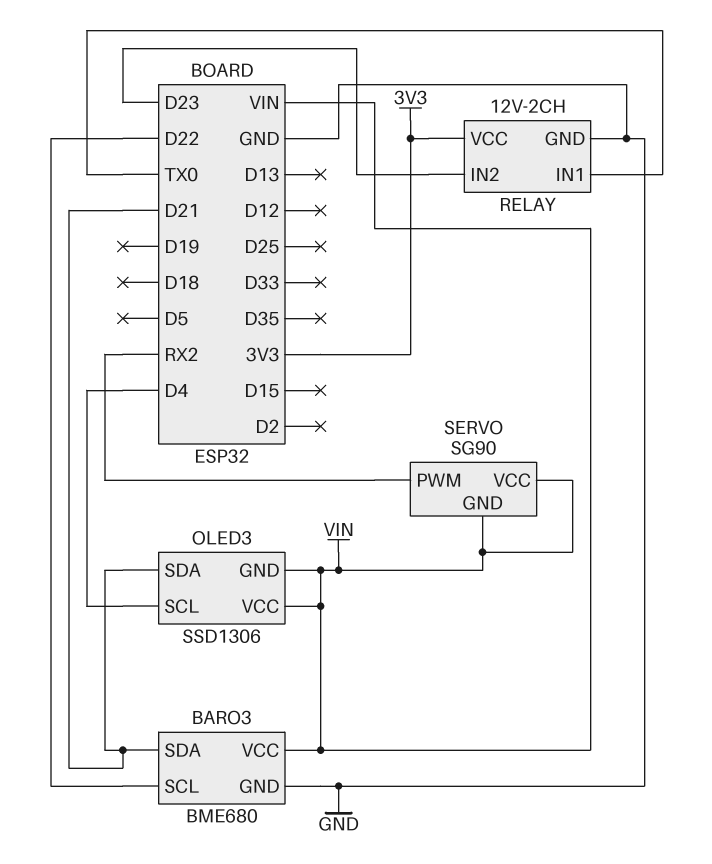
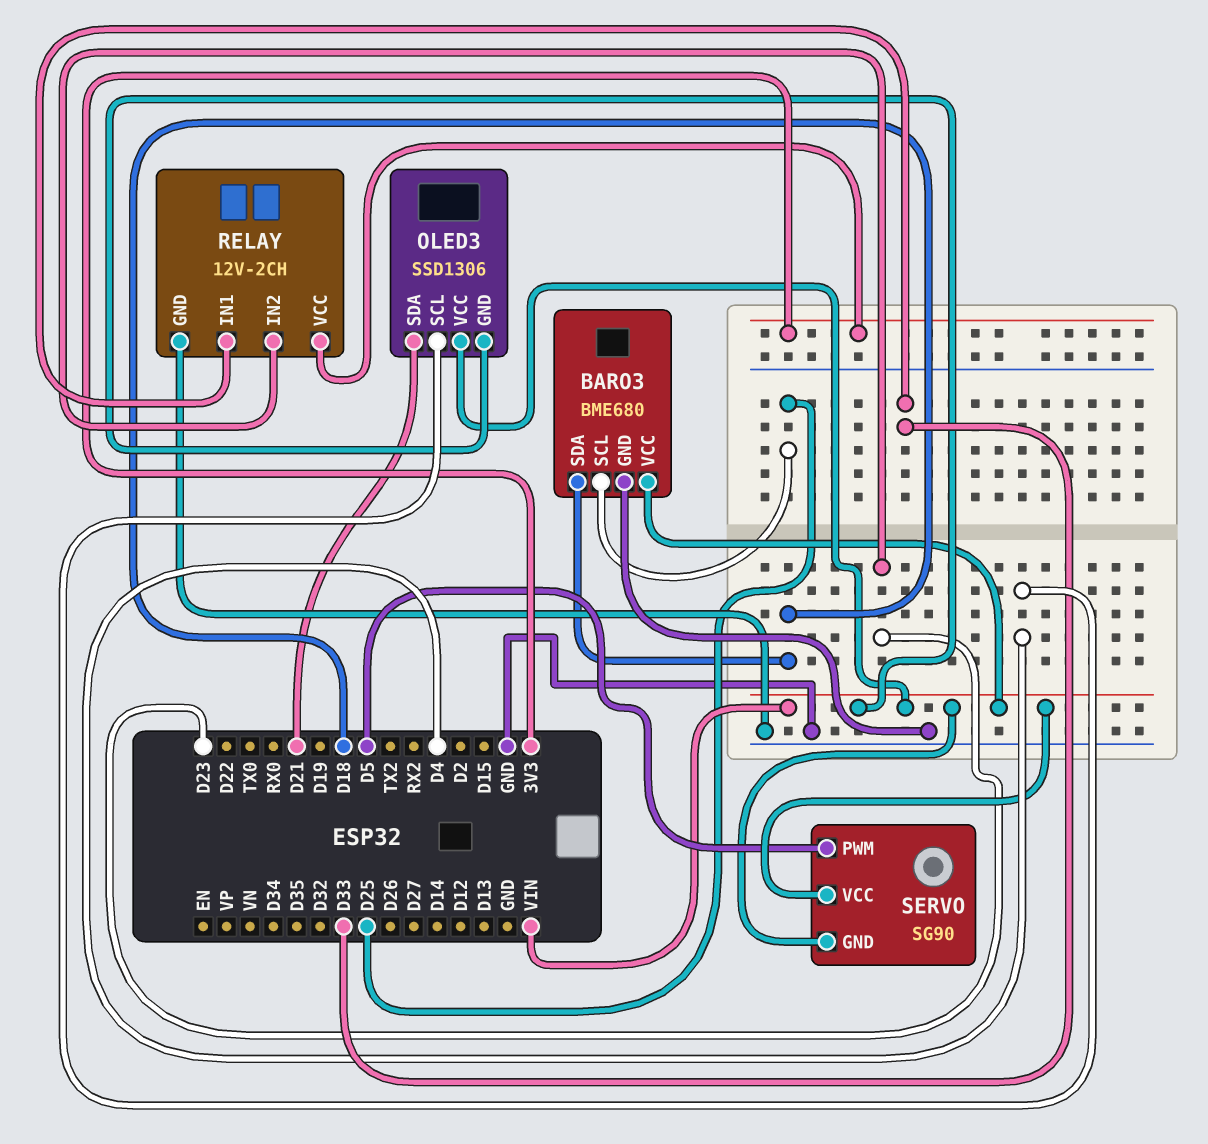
BARO3 pin SCL: D22 -> D25
BARO3 pin SDA: D21 -> D18
RELAY pin IN1: TX0 -> D33
SERVO pin PWM: RX2 -> D5

